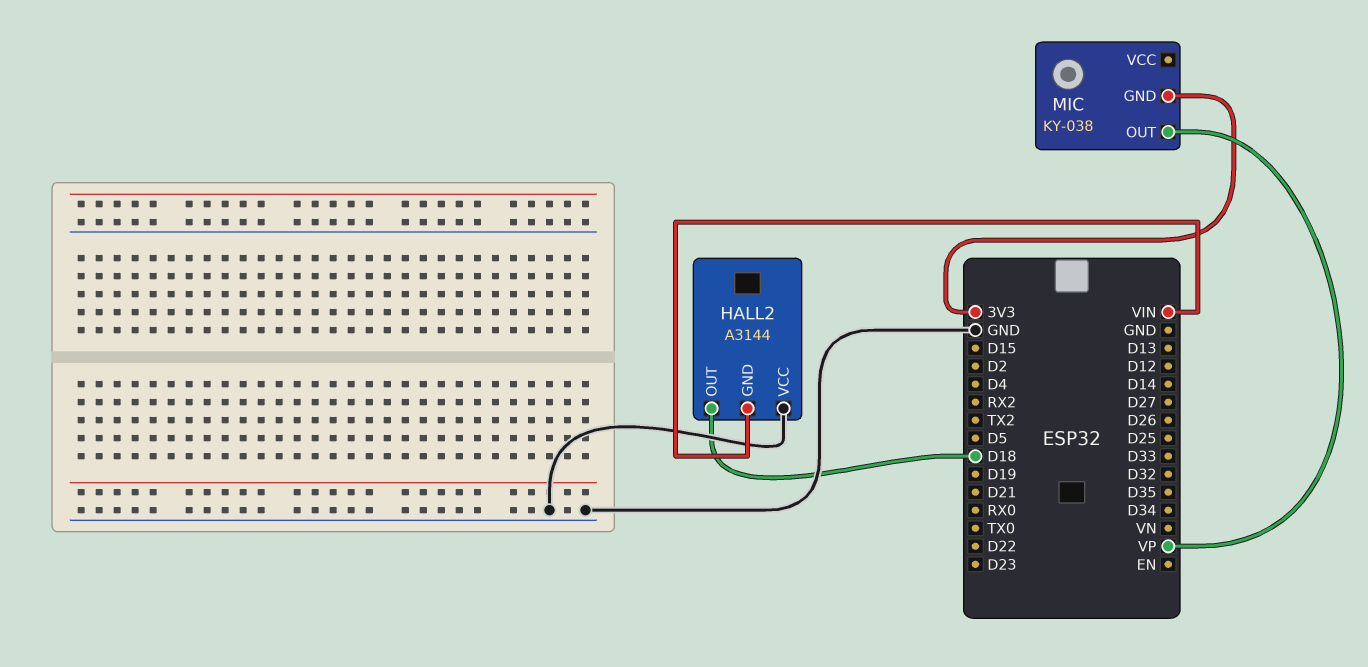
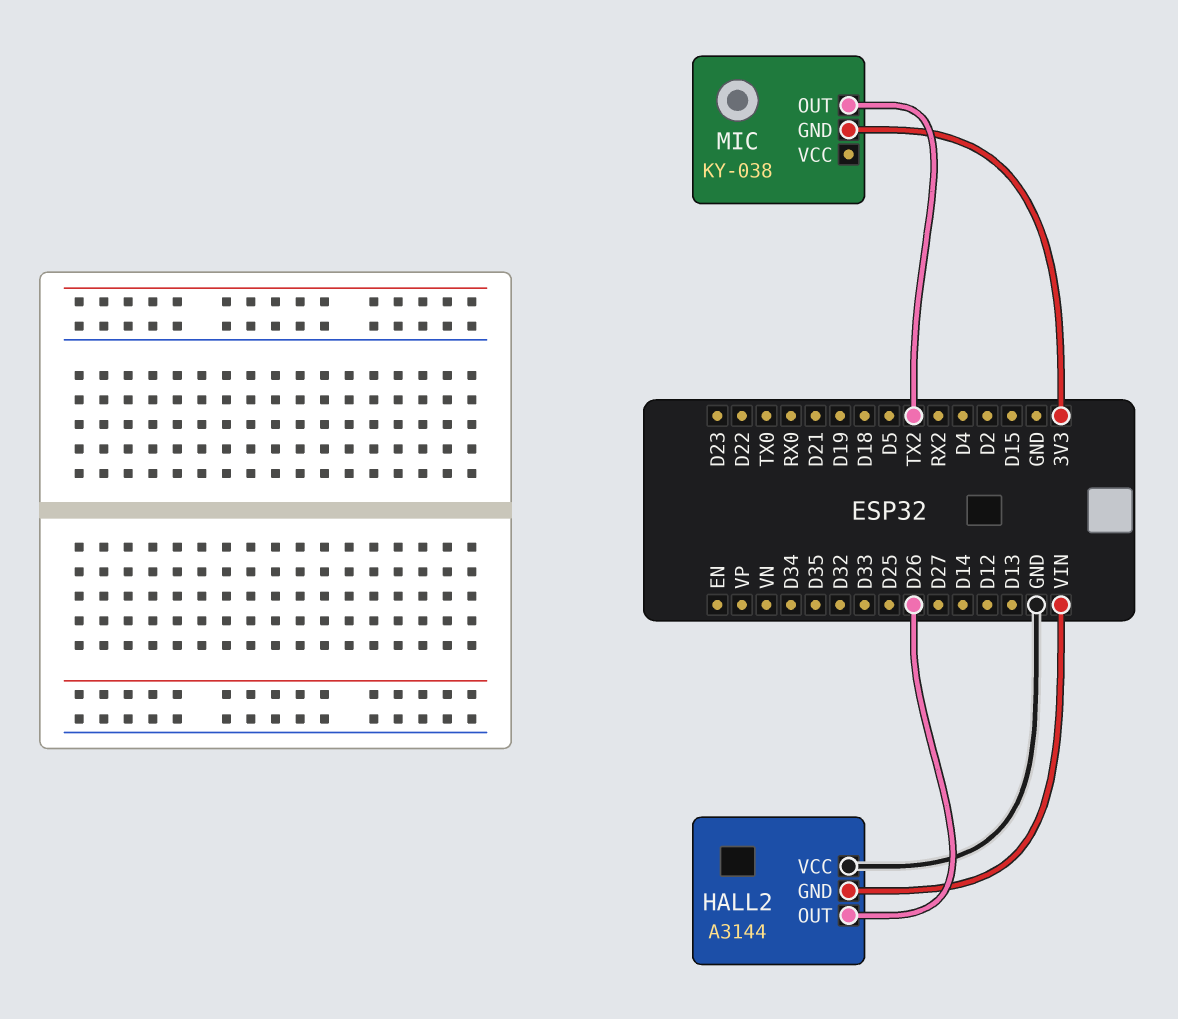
HALL2 pin OUT: D18 -> D26
MIC pin OUT: VP -> TX2

